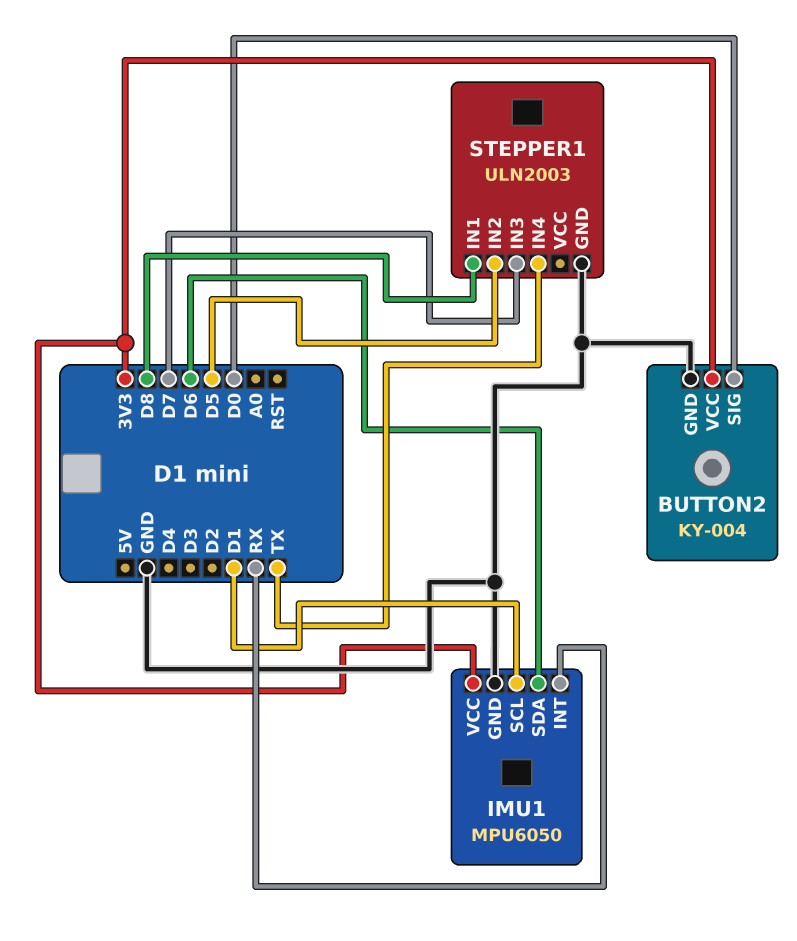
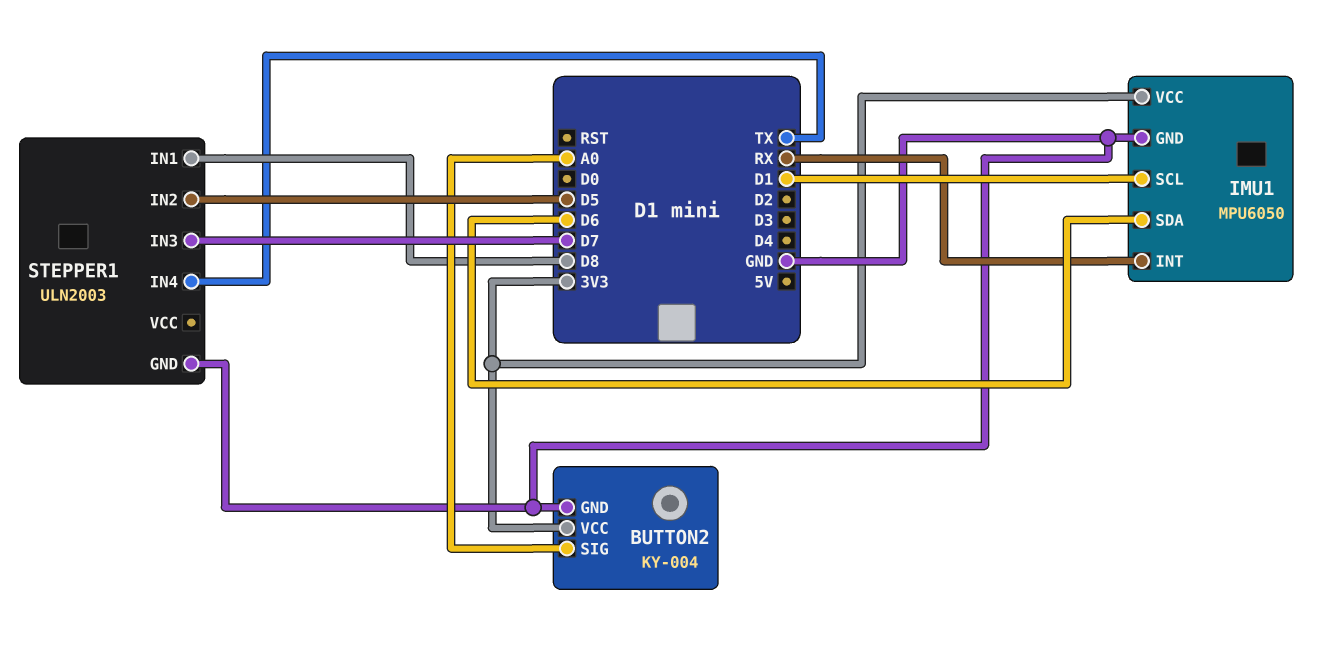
BUTTON2 pin SIG: D0 -> A0

